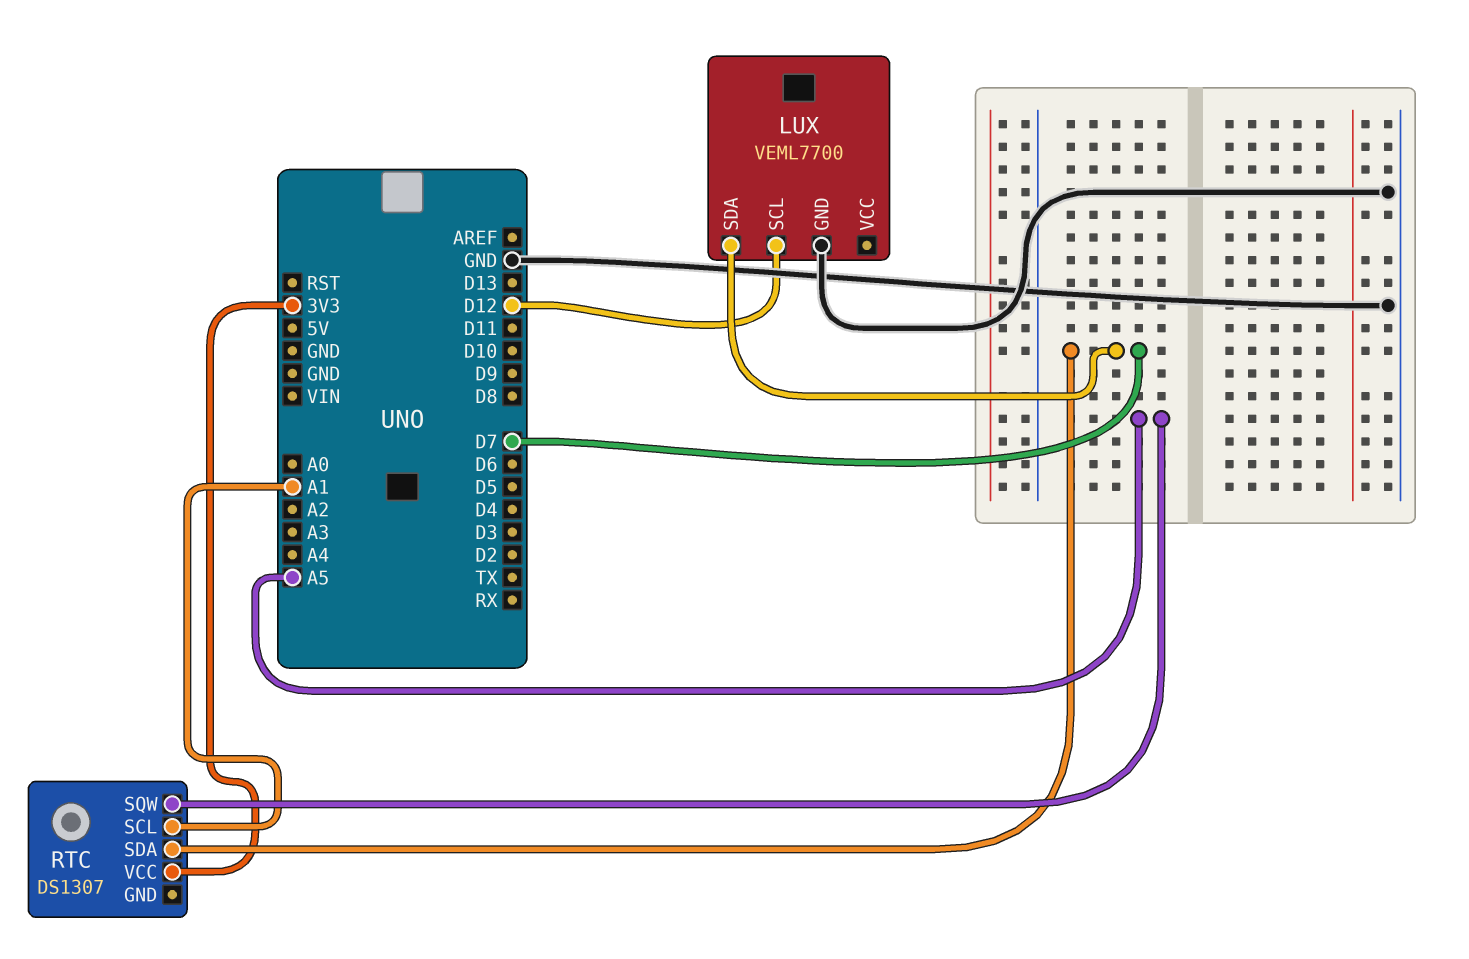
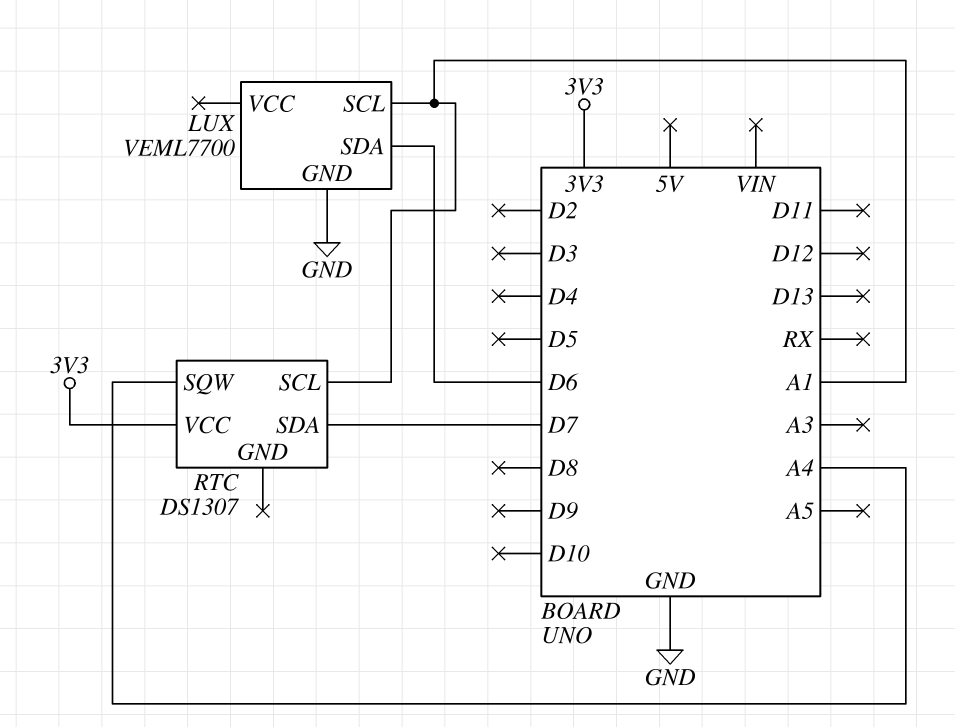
LUX pin SCL: D12 -> A1
LUX pin SDA: D7 -> D6
RTC pin SQW: A5 -> A4

